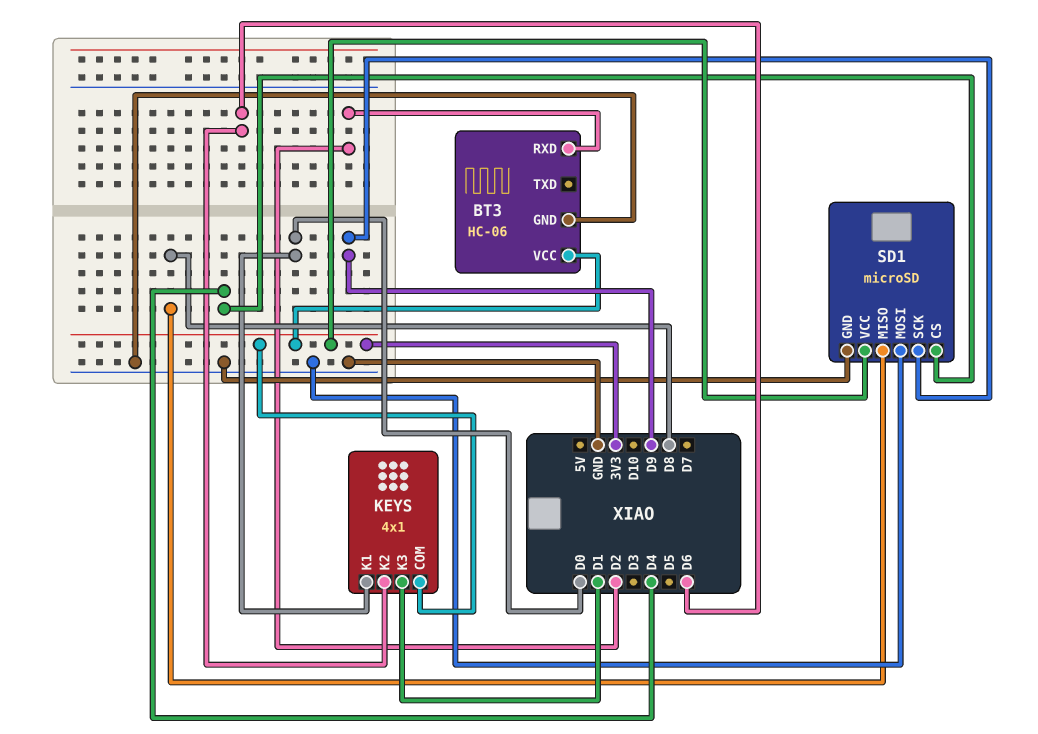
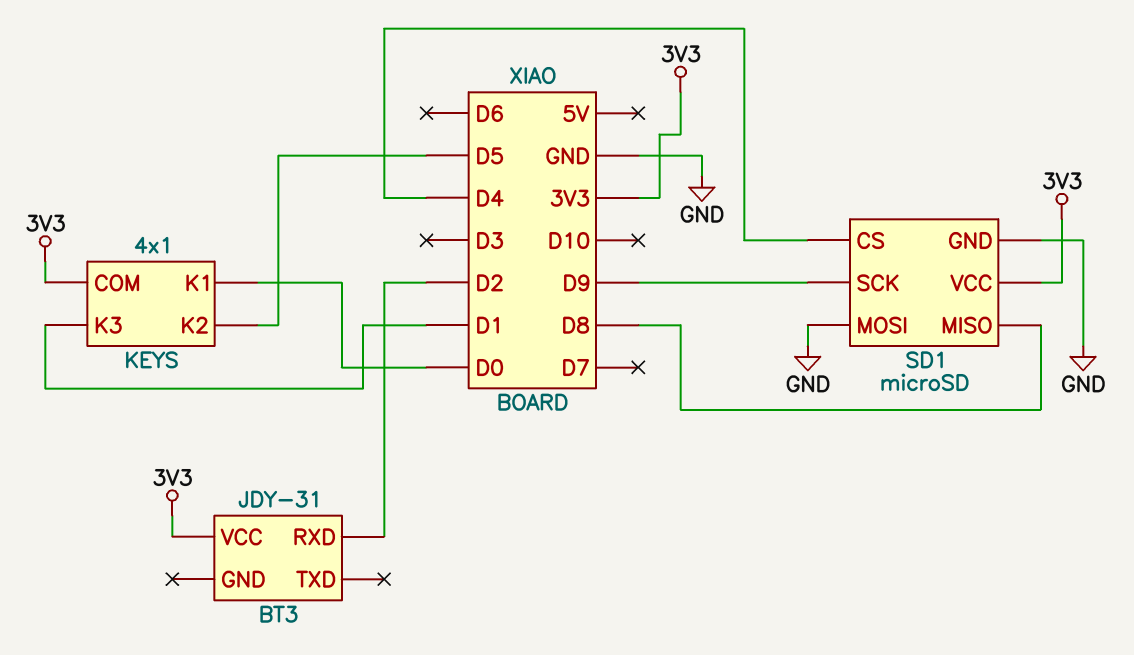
BT3: HC-06 -> JDY-31
BT3 pin GND: GND -> none
KEYS pin K2: D6 -> D5

